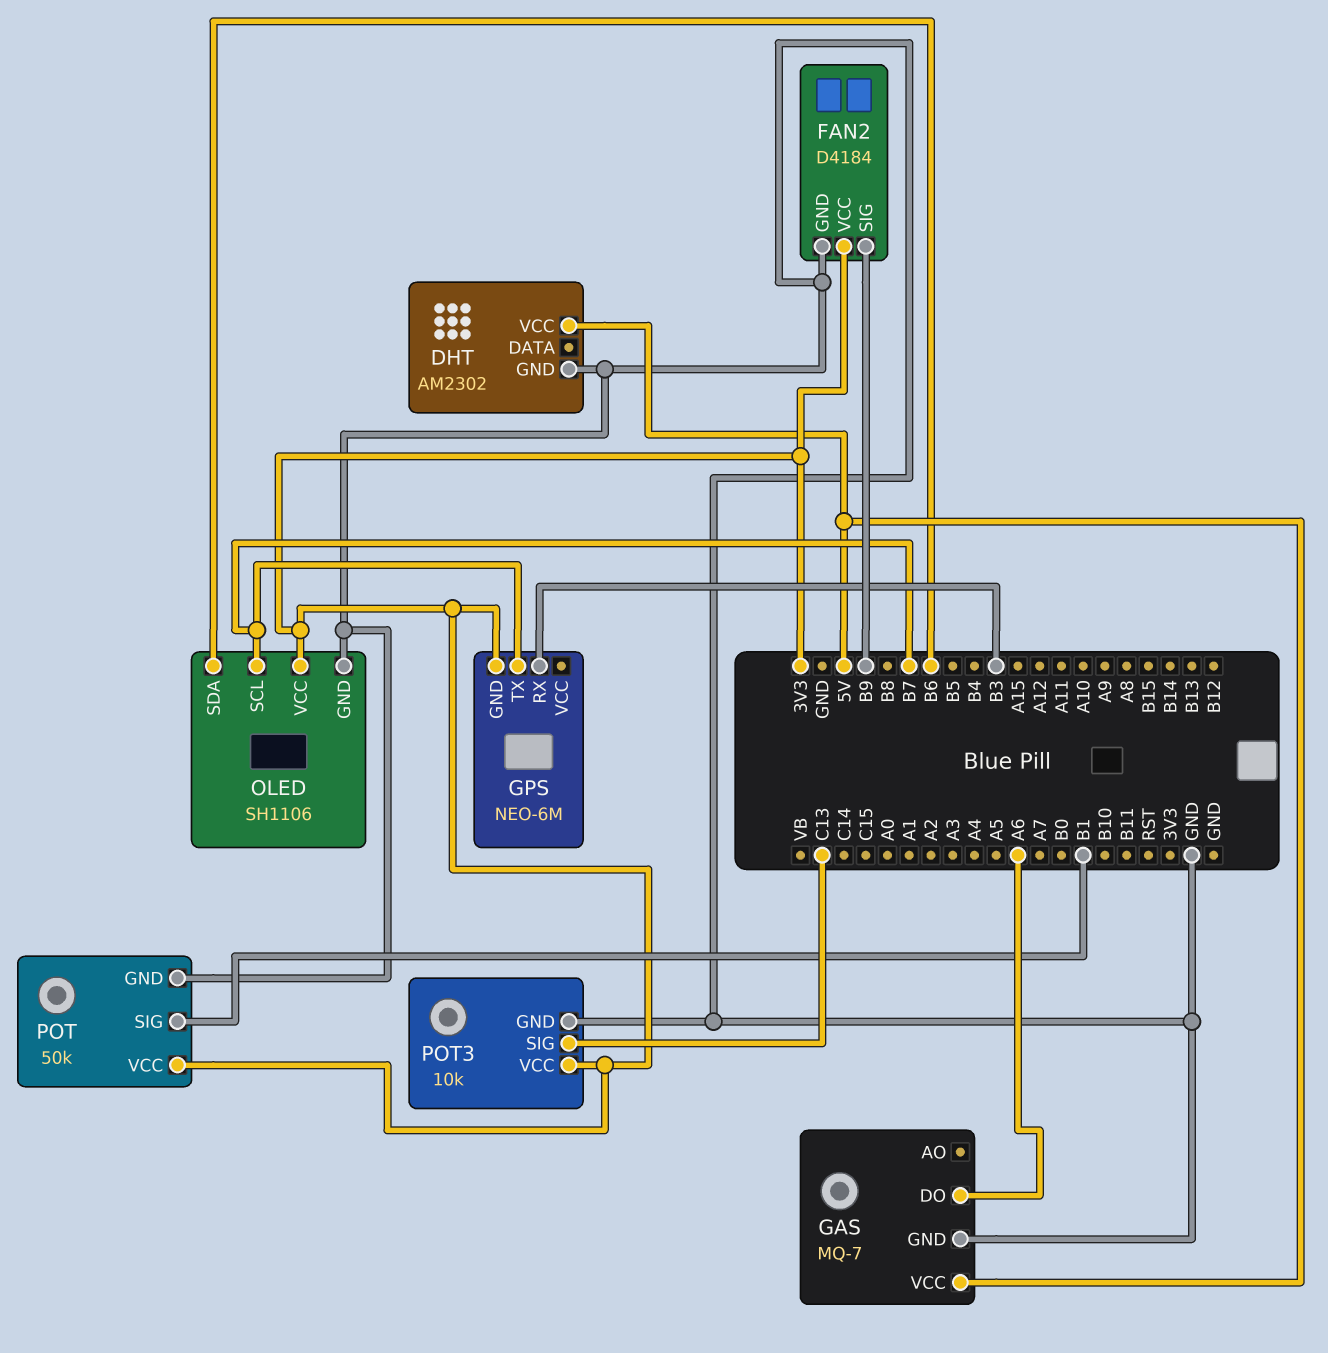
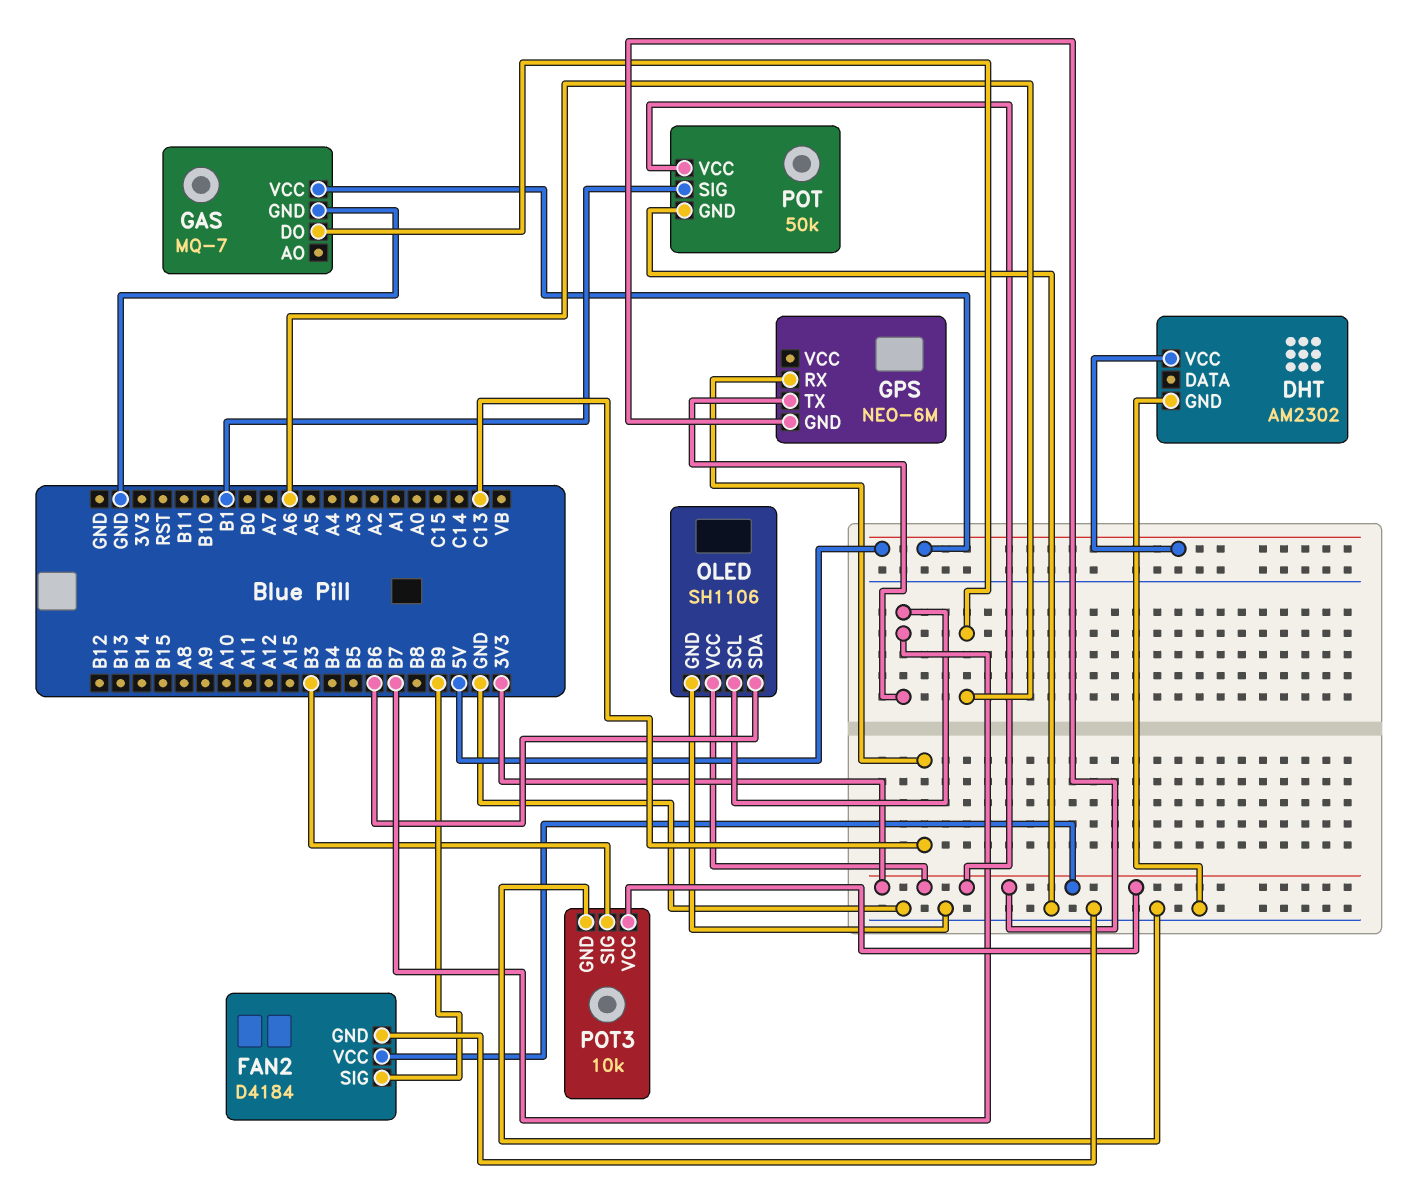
GPS pin RX: B3 -> C13
POT3 pin SIG: C13 -> B3

